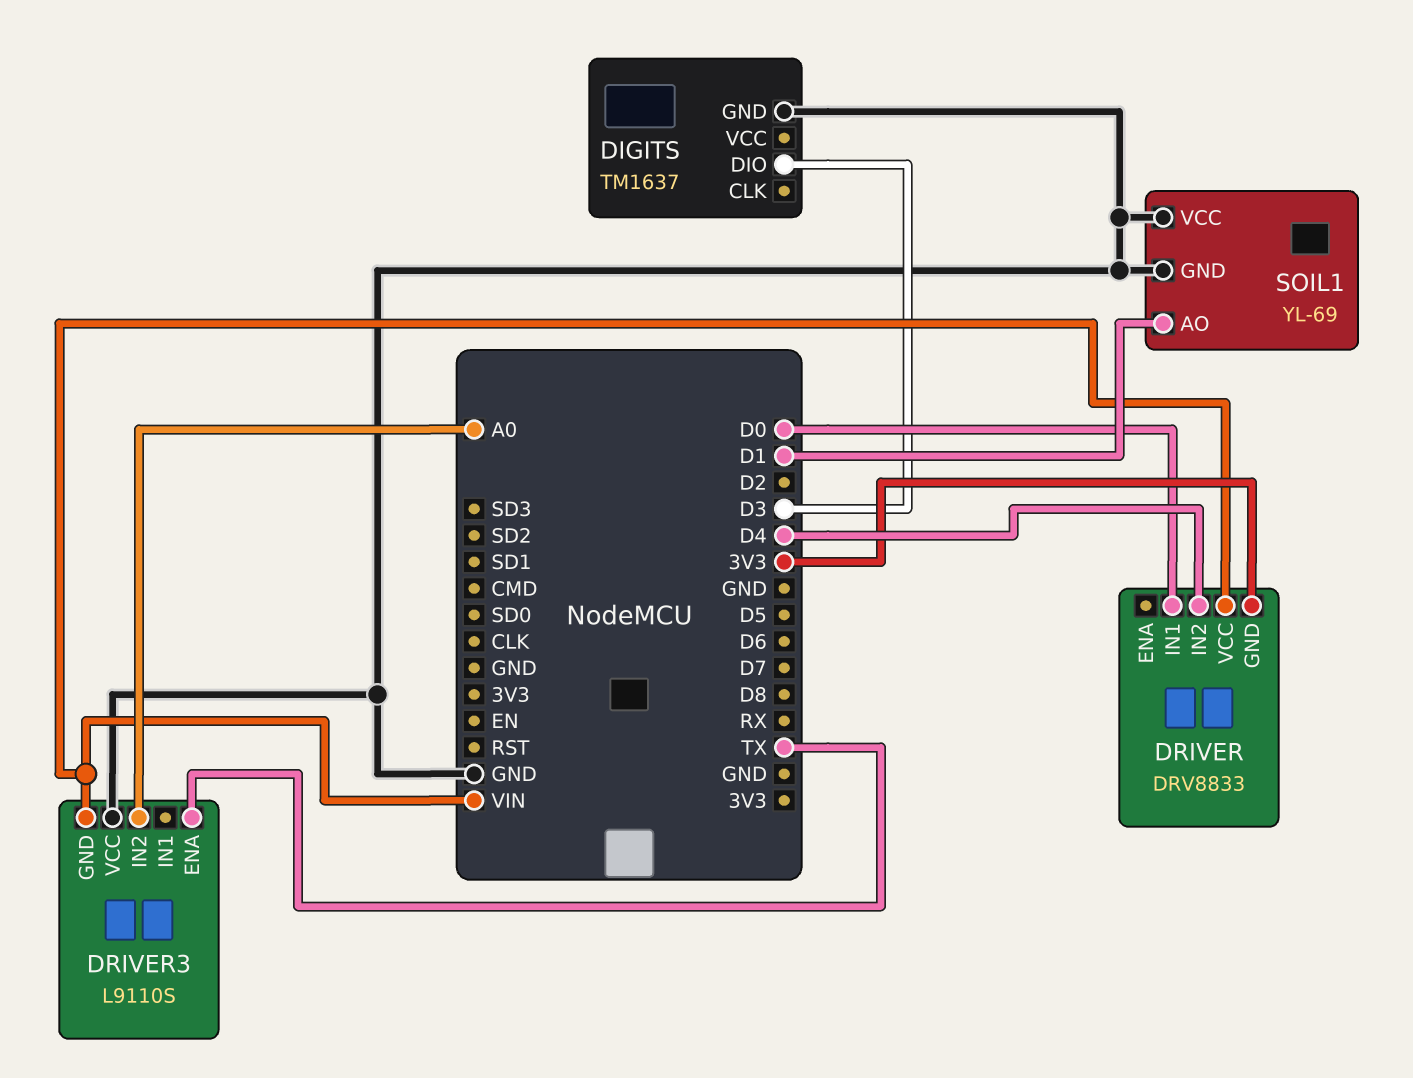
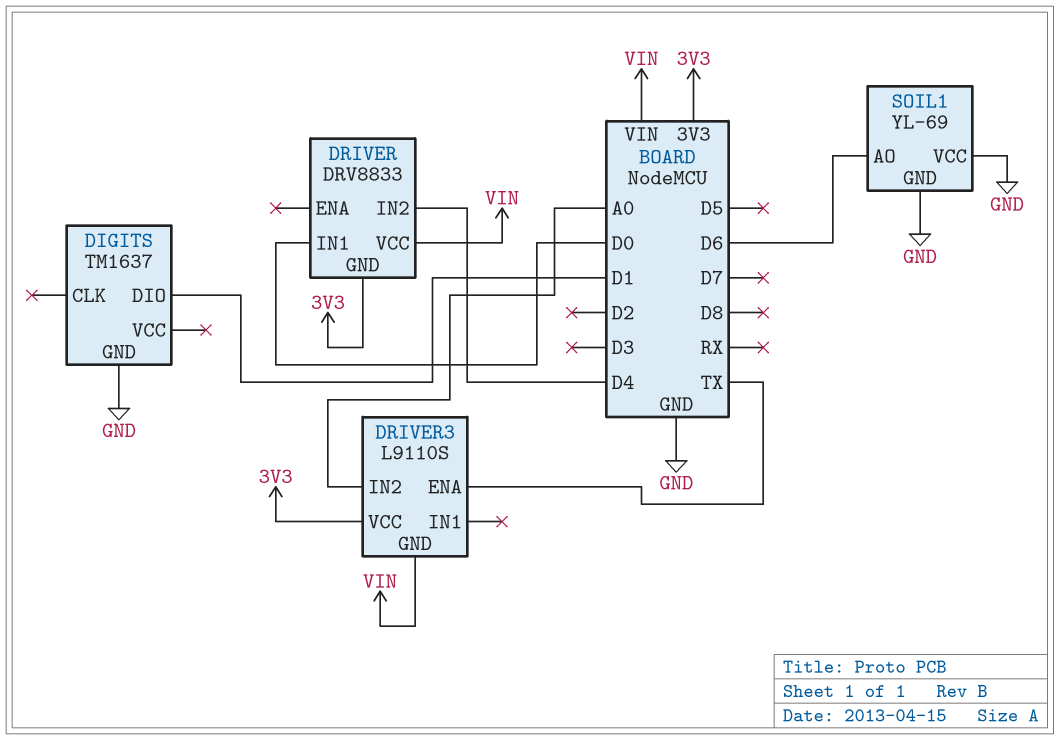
DIGITS pin DIO: D3 -> D1
DRIVER3 pin VCC: GND -> 3V3
SOIL1 pin AO: D1 -> D6

